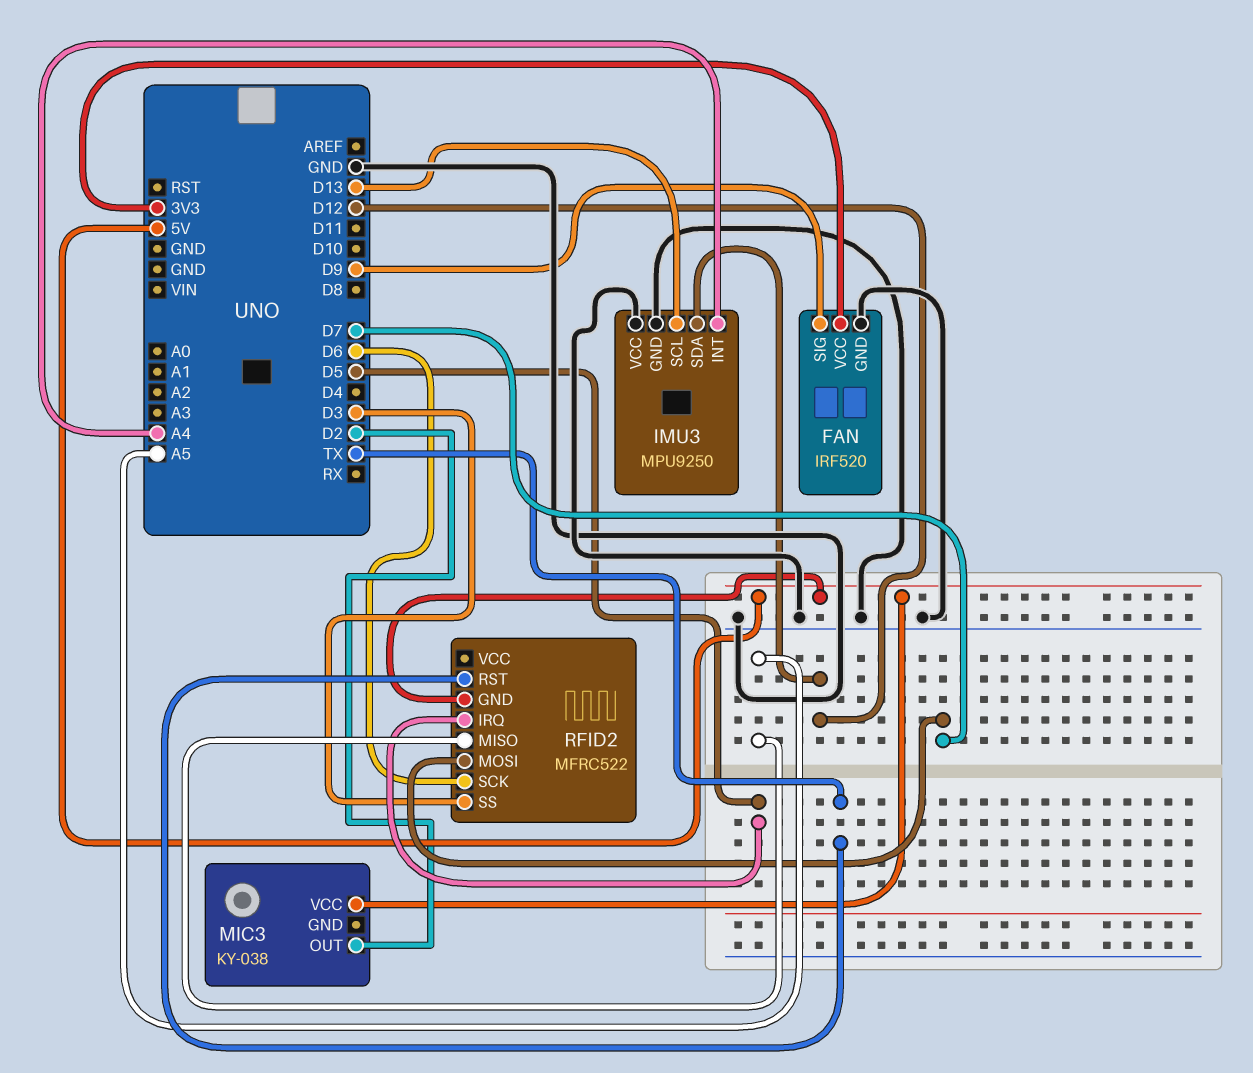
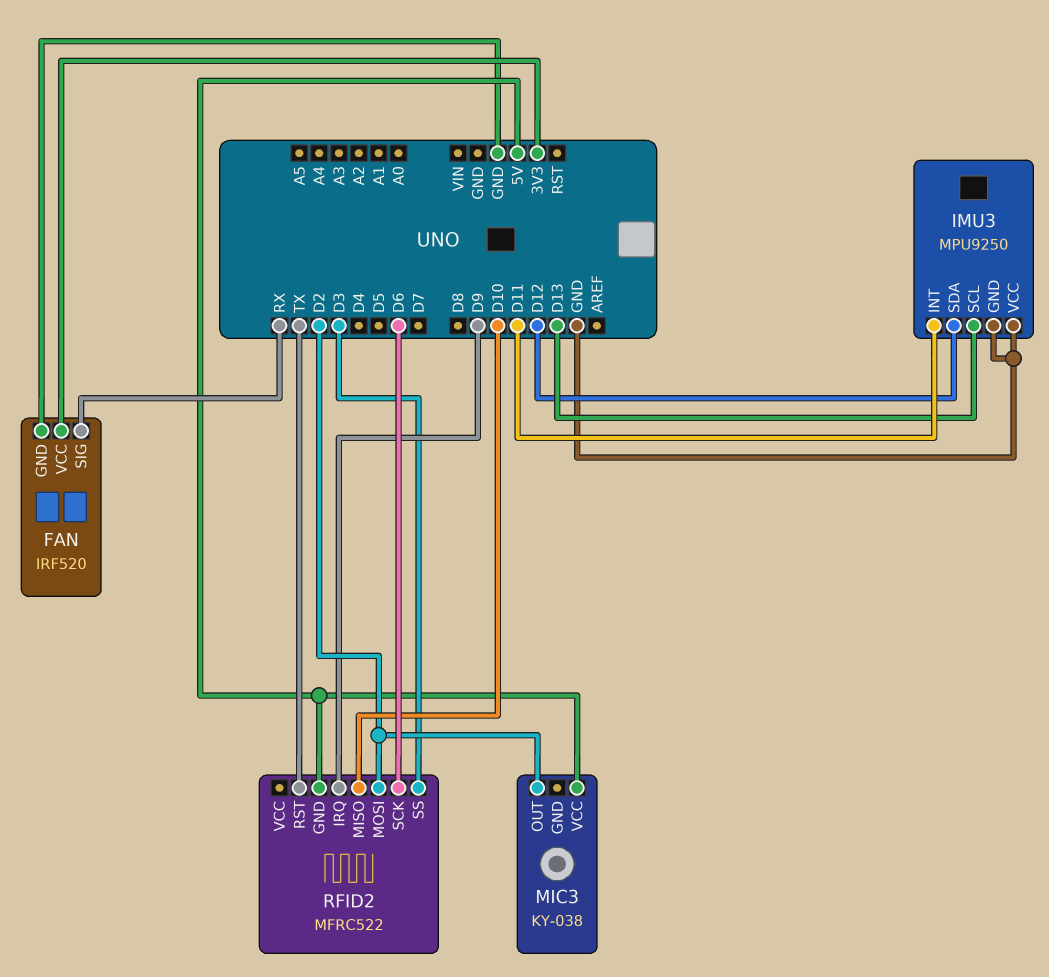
FAN pin SIG: D9 -> RX
IMU3 pin INT: A4 -> D11
RFID2 pin IRQ: D5 -> D9
RFID2 pin MISO: A5 -> D10
RFID2 pin MOSI: D7 -> D2

